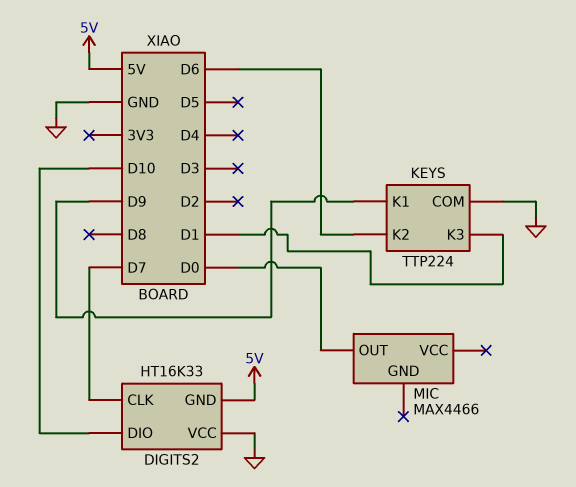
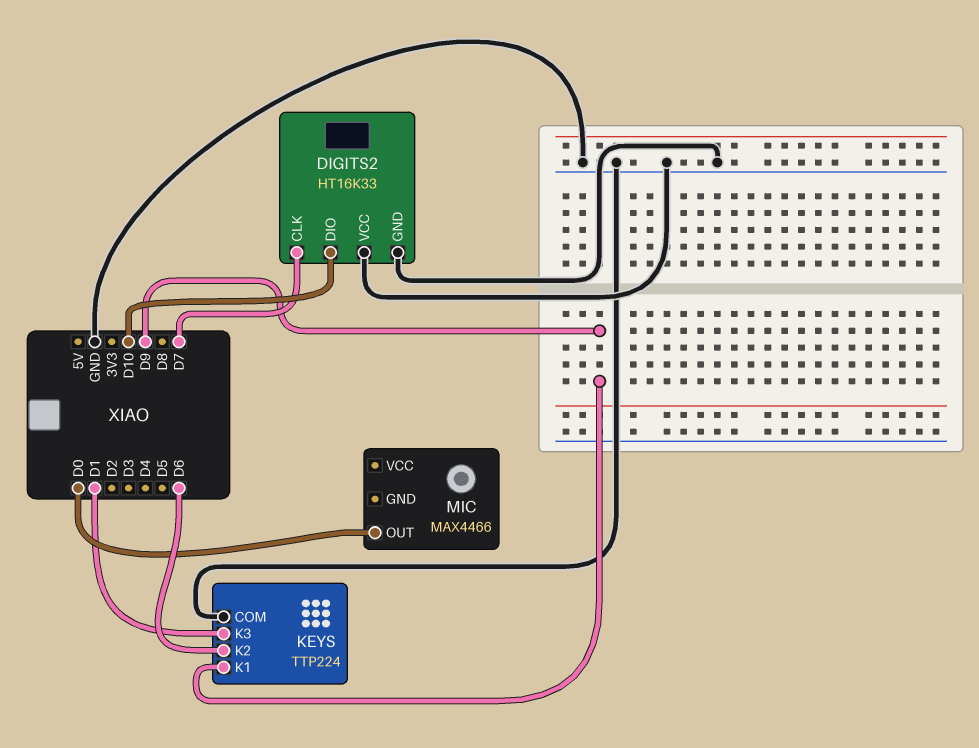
DIGITS2 pin GND: 5V -> GND

